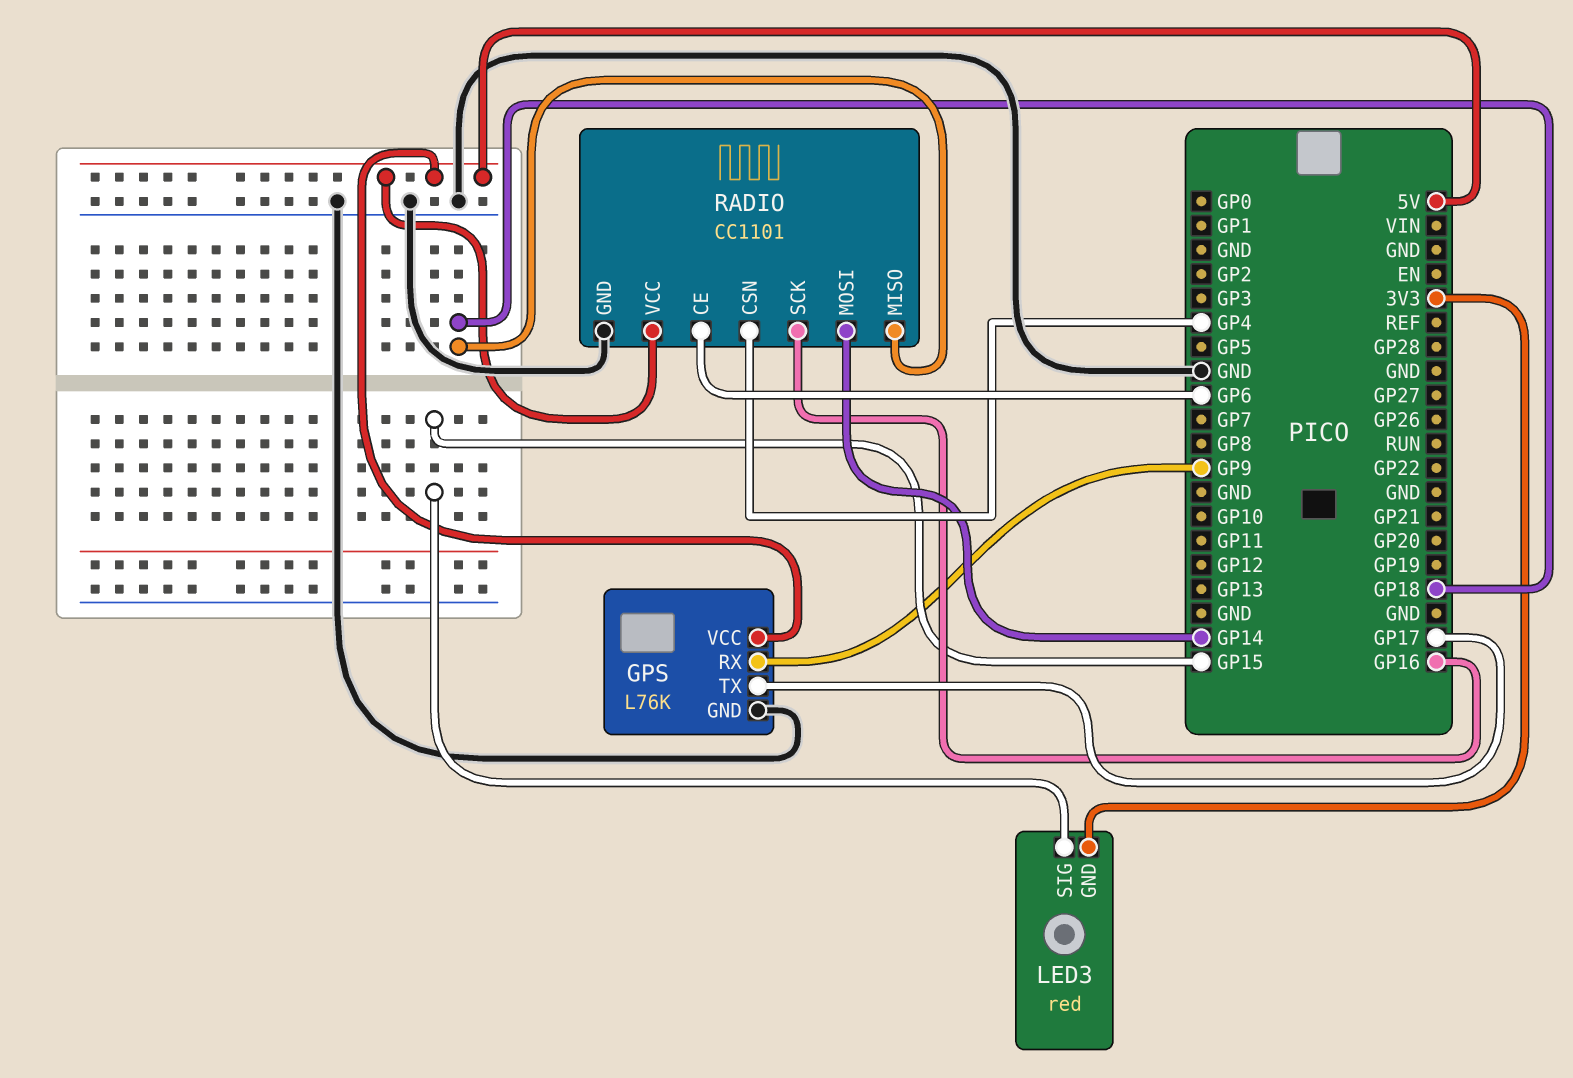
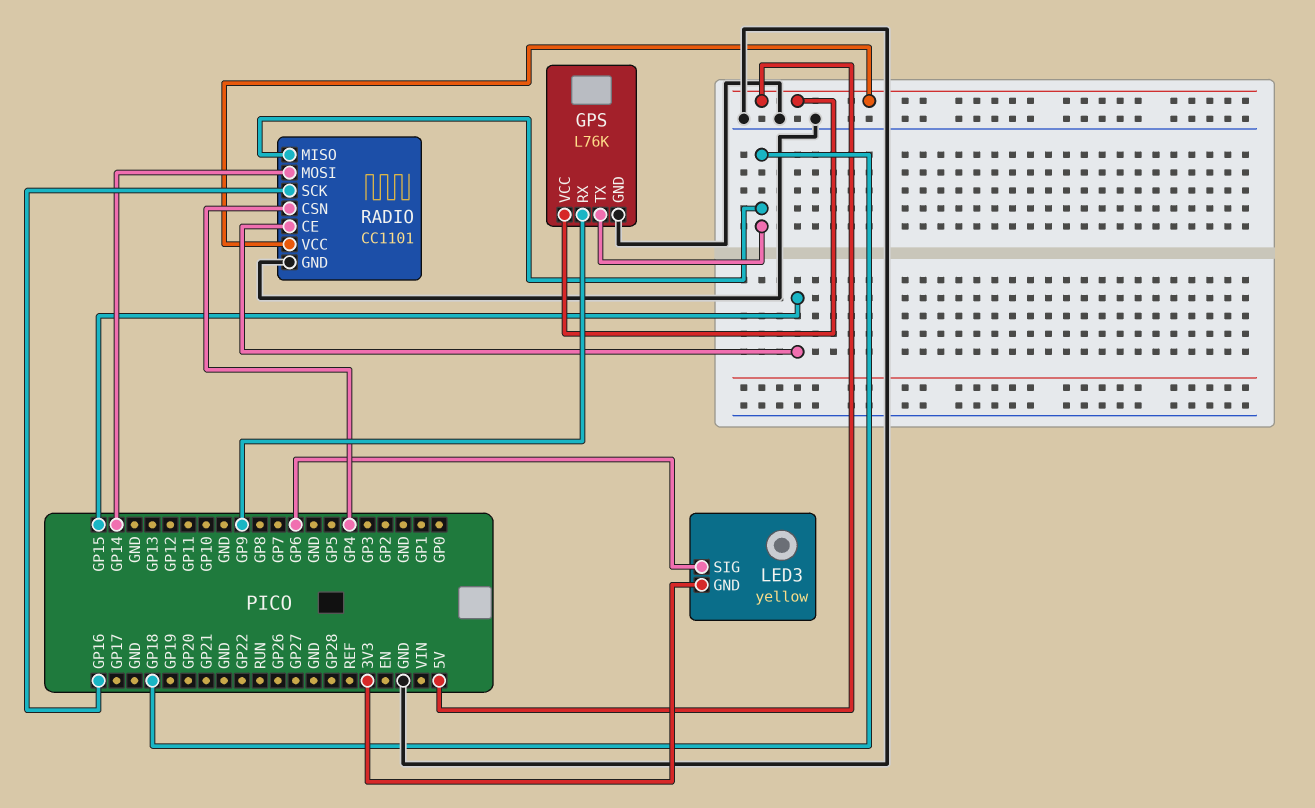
GPS pin TX: GP17 -> GP18
LED3: red -> yellow
LED3 pin SIG: GP15 -> GP6
RADIO pin CE: GP6 -> GP15

